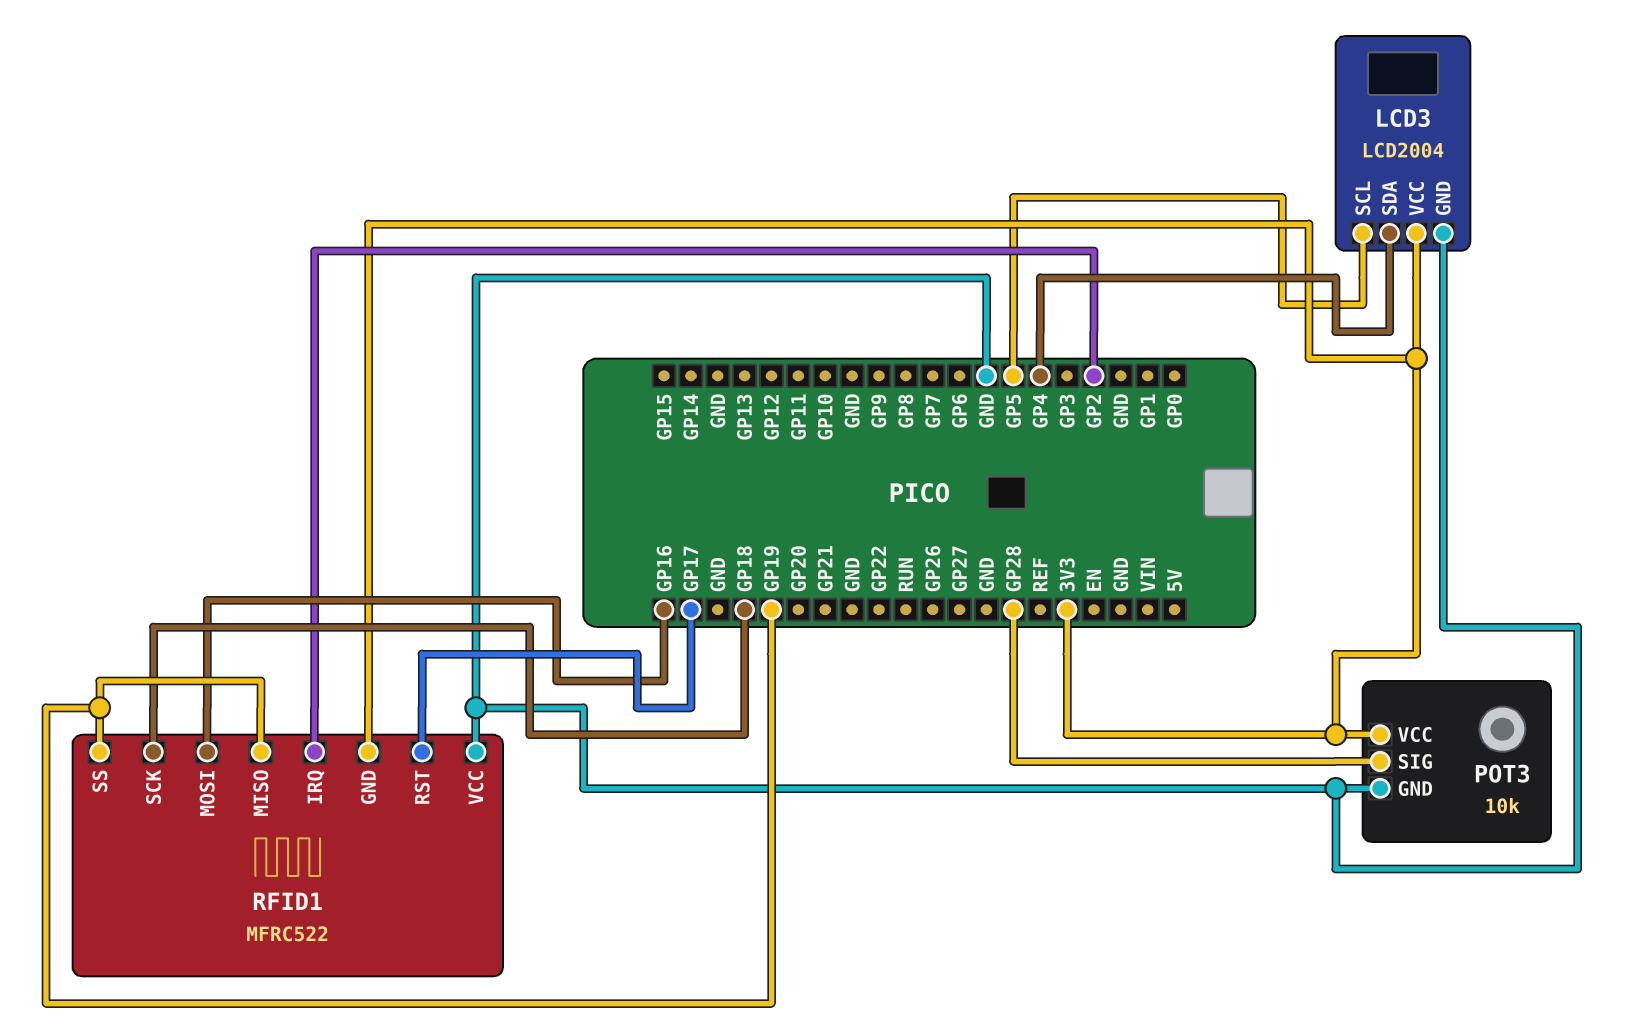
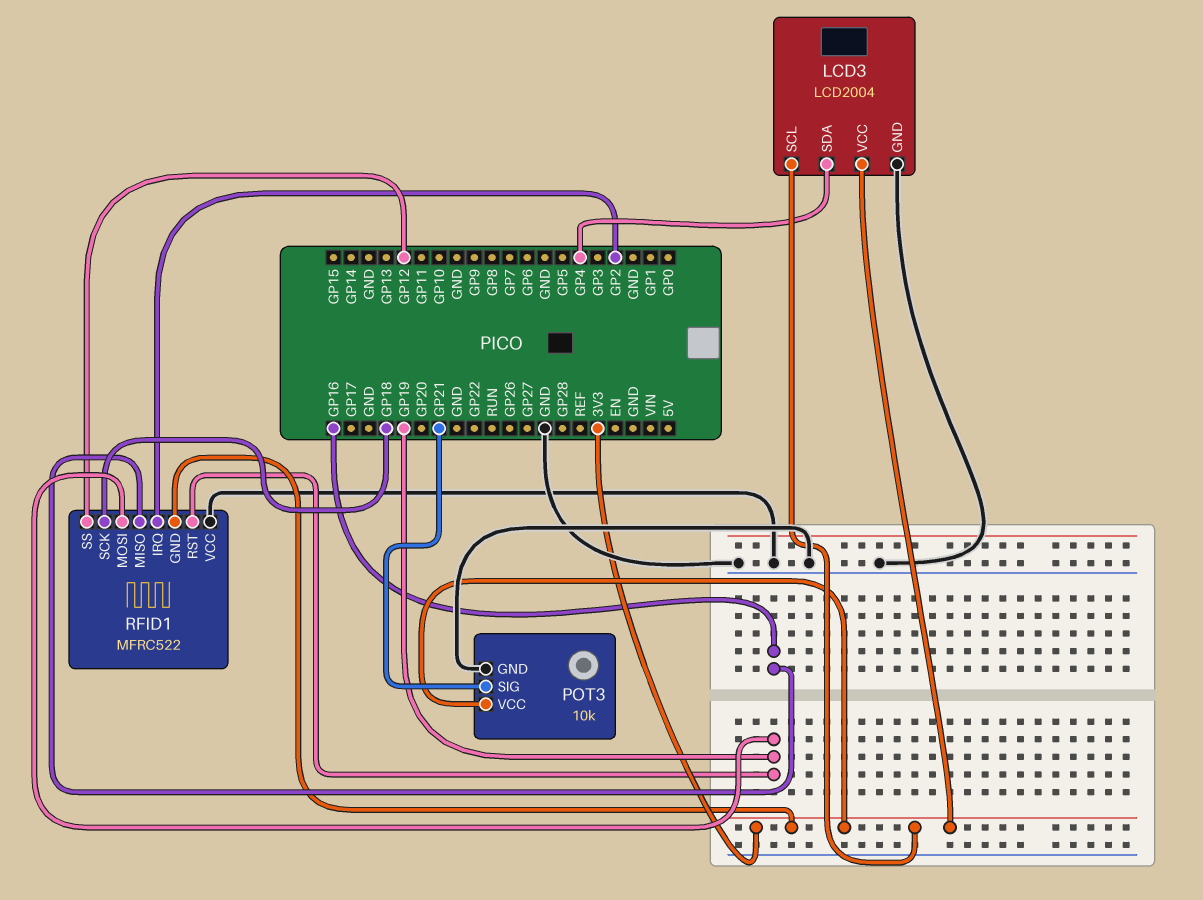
LCD3 pin SCL: GP5 -> 3V3
POT3 pin SIG: GP28 -> GP21
RFID1 pin MISO: GP19 -> GP16
RFID1 pin MOSI: GP16 -> GP19
RFID1 pin RST: GP17 -> GP19
RFID1 pin SS: GP19 -> GP12

